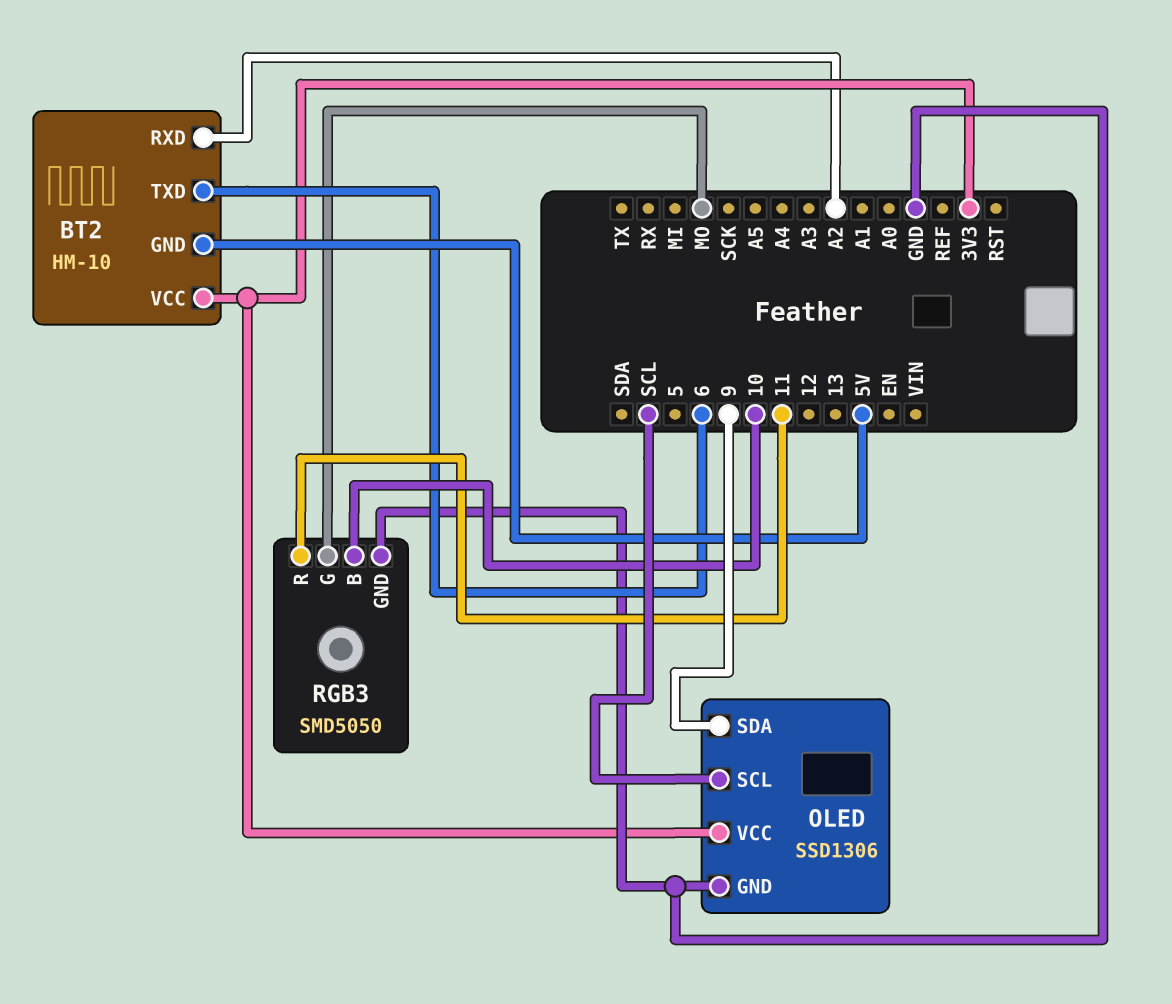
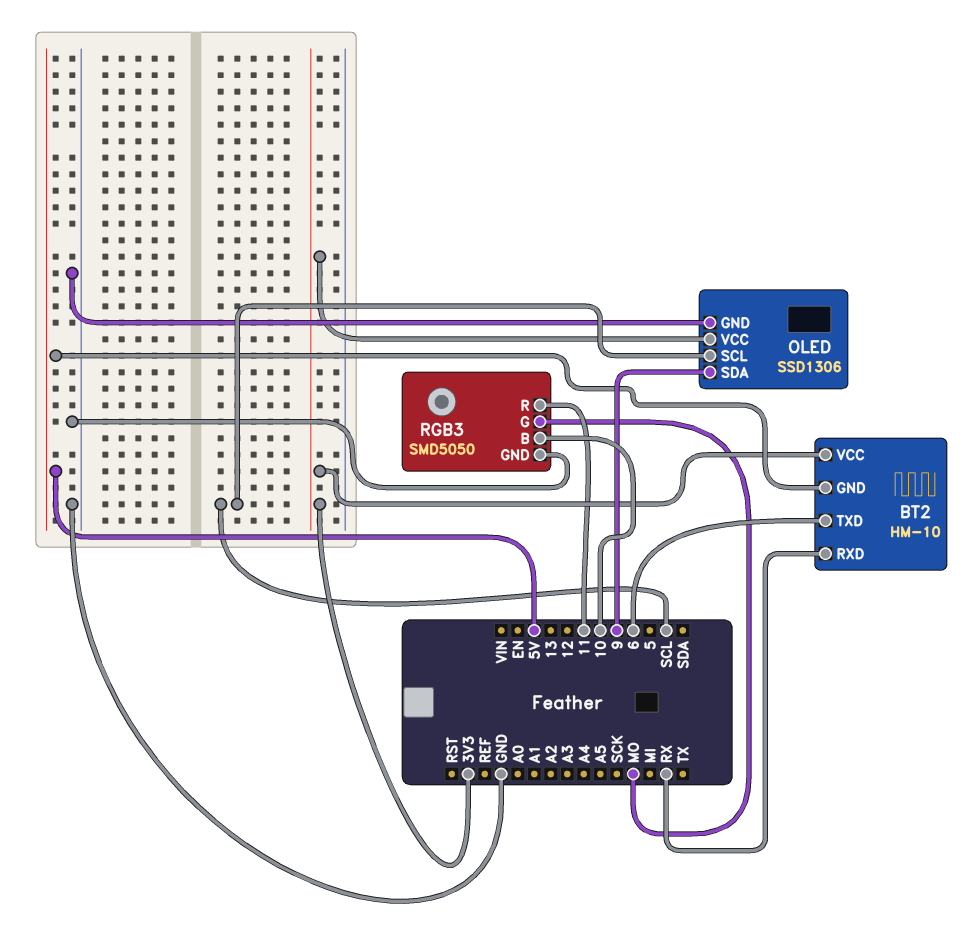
BT2 pin RXD: A2 -> RX

